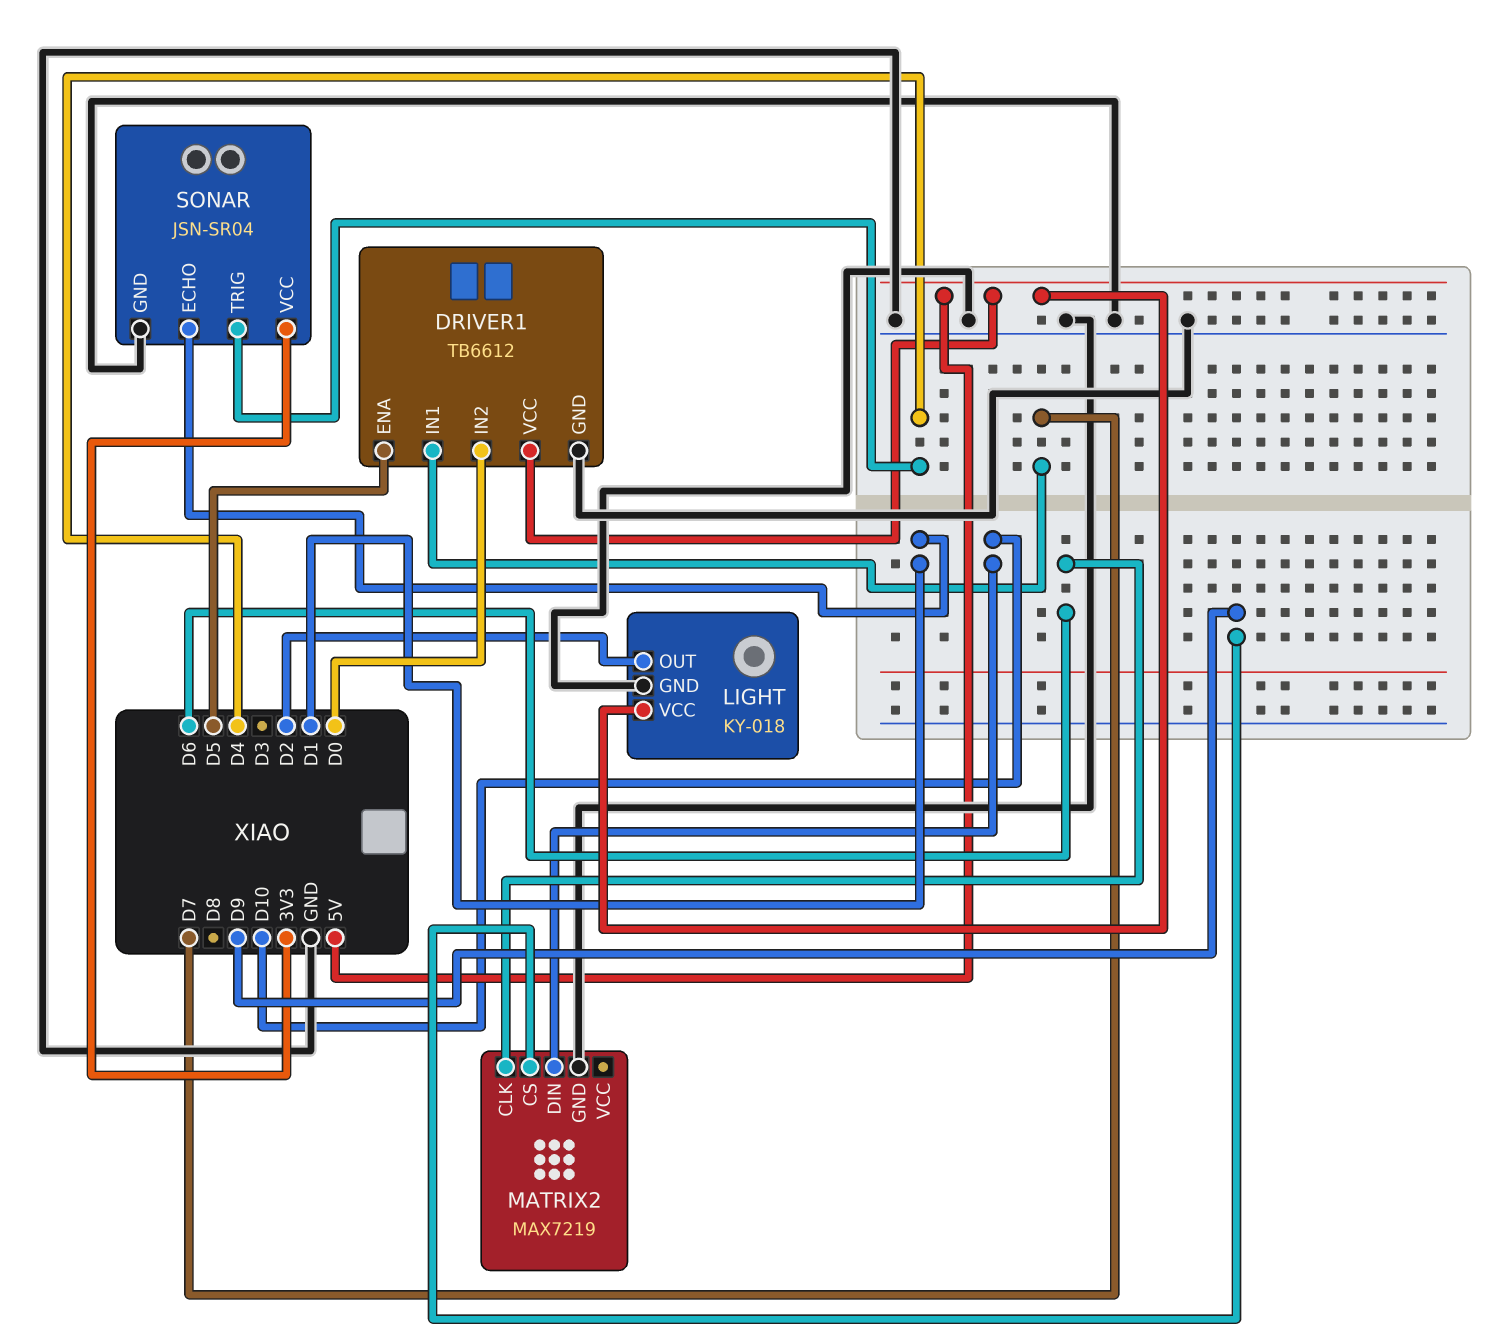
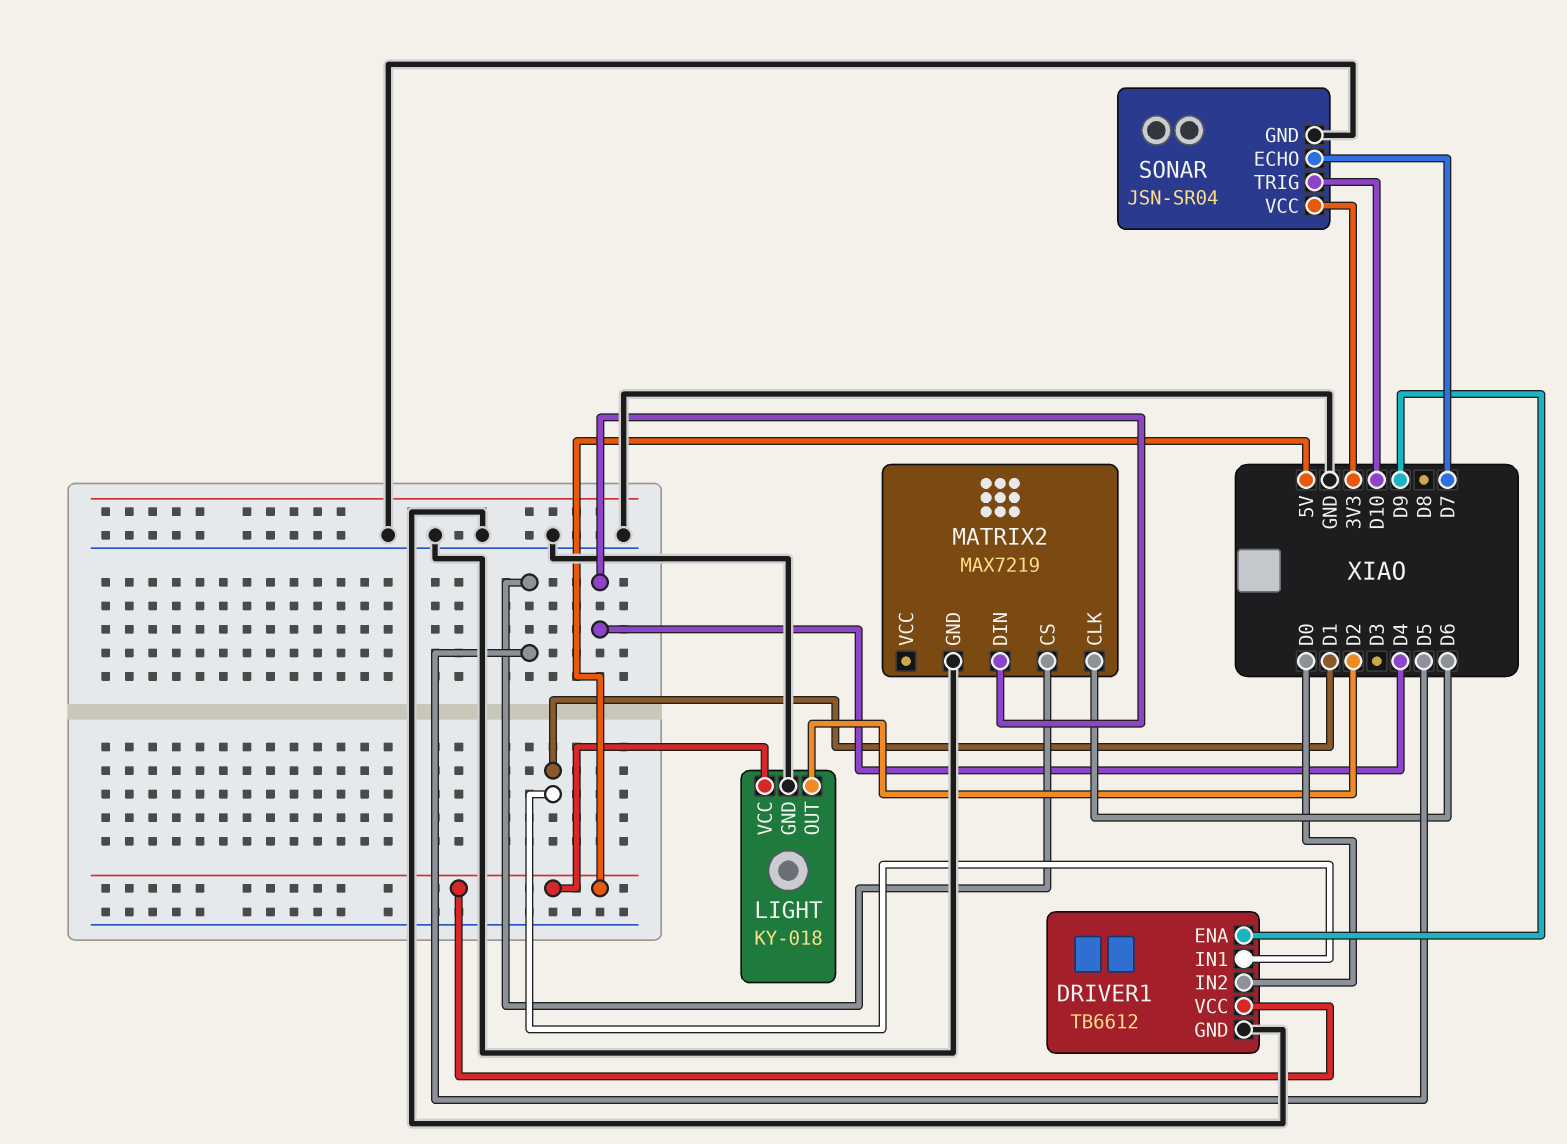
DRIVER1 pin ENA: D5 -> D9
DRIVER1 pin IN1: D7 -> D1
MATRIX2 pin CS: D9 -> D5
MATRIX2 pin DIN: D10 -> D4
SONAR pin ECHO: D1 -> D7
SONAR pin TRIG: D4 -> D10

